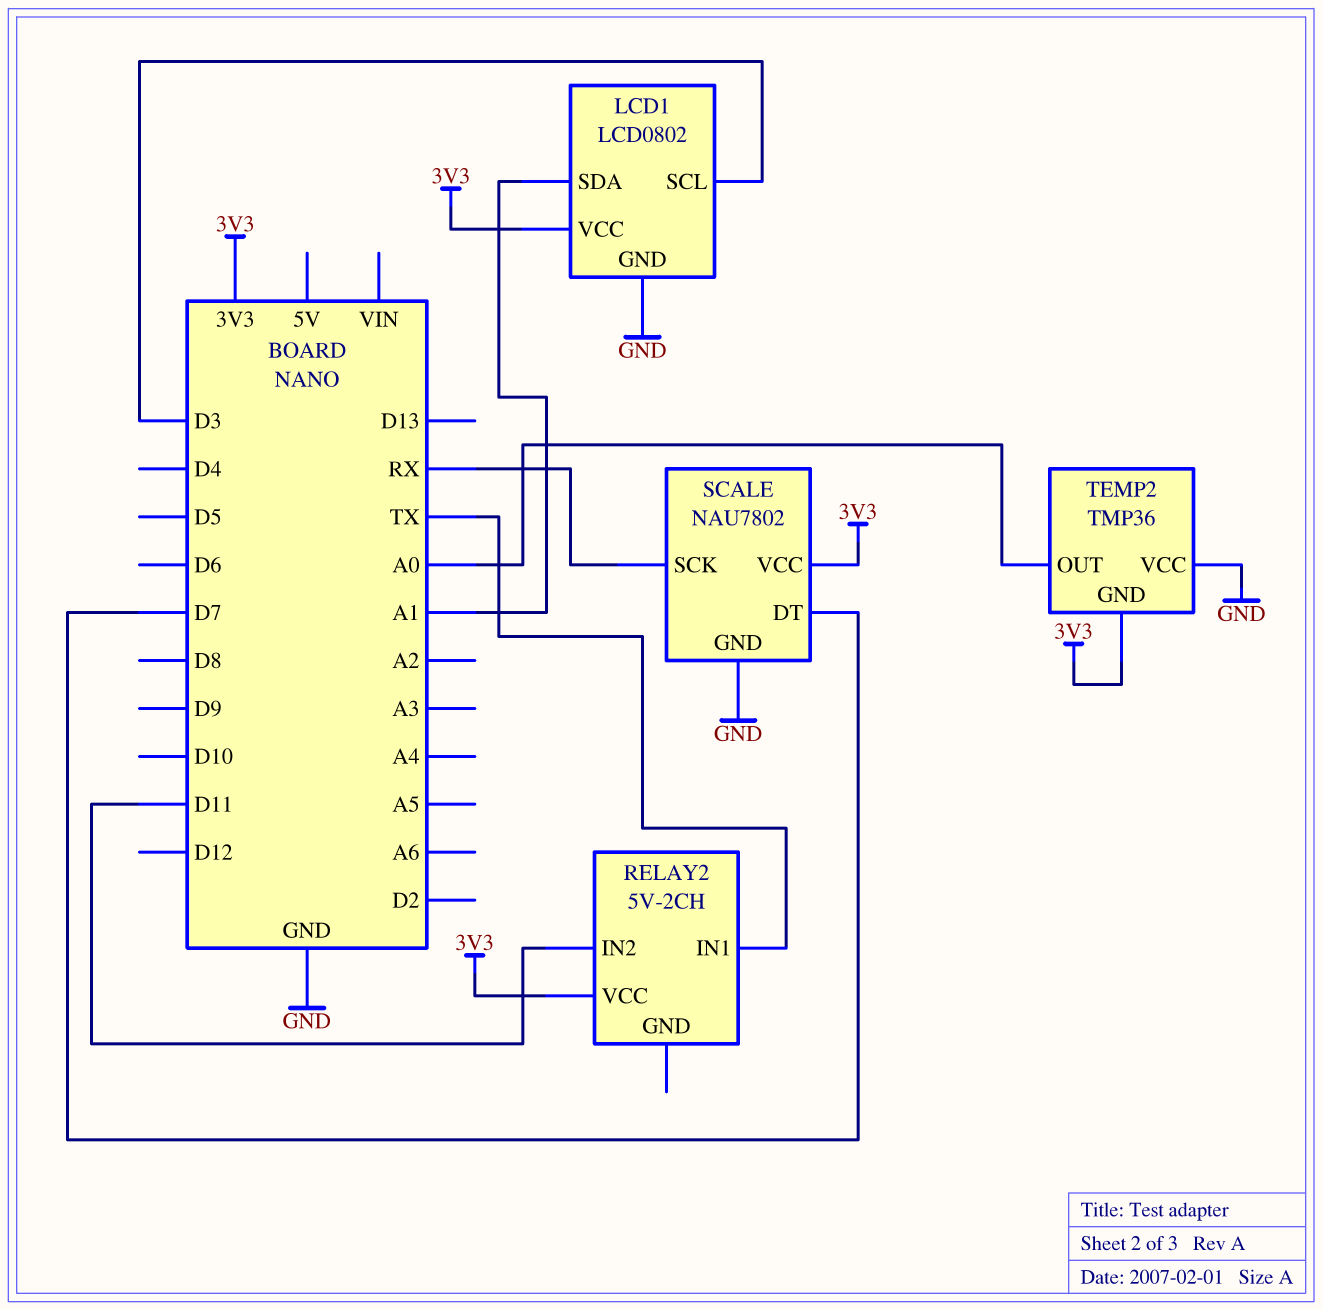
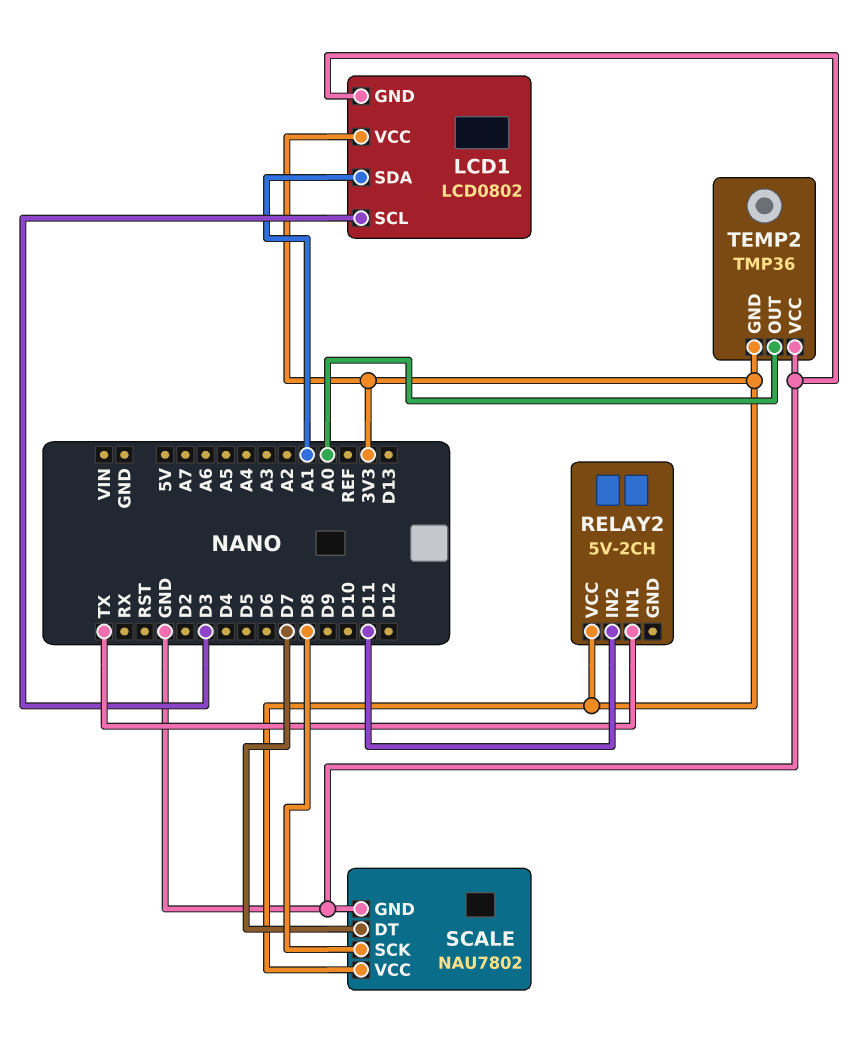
SCALE pin SCK: RX -> D8

